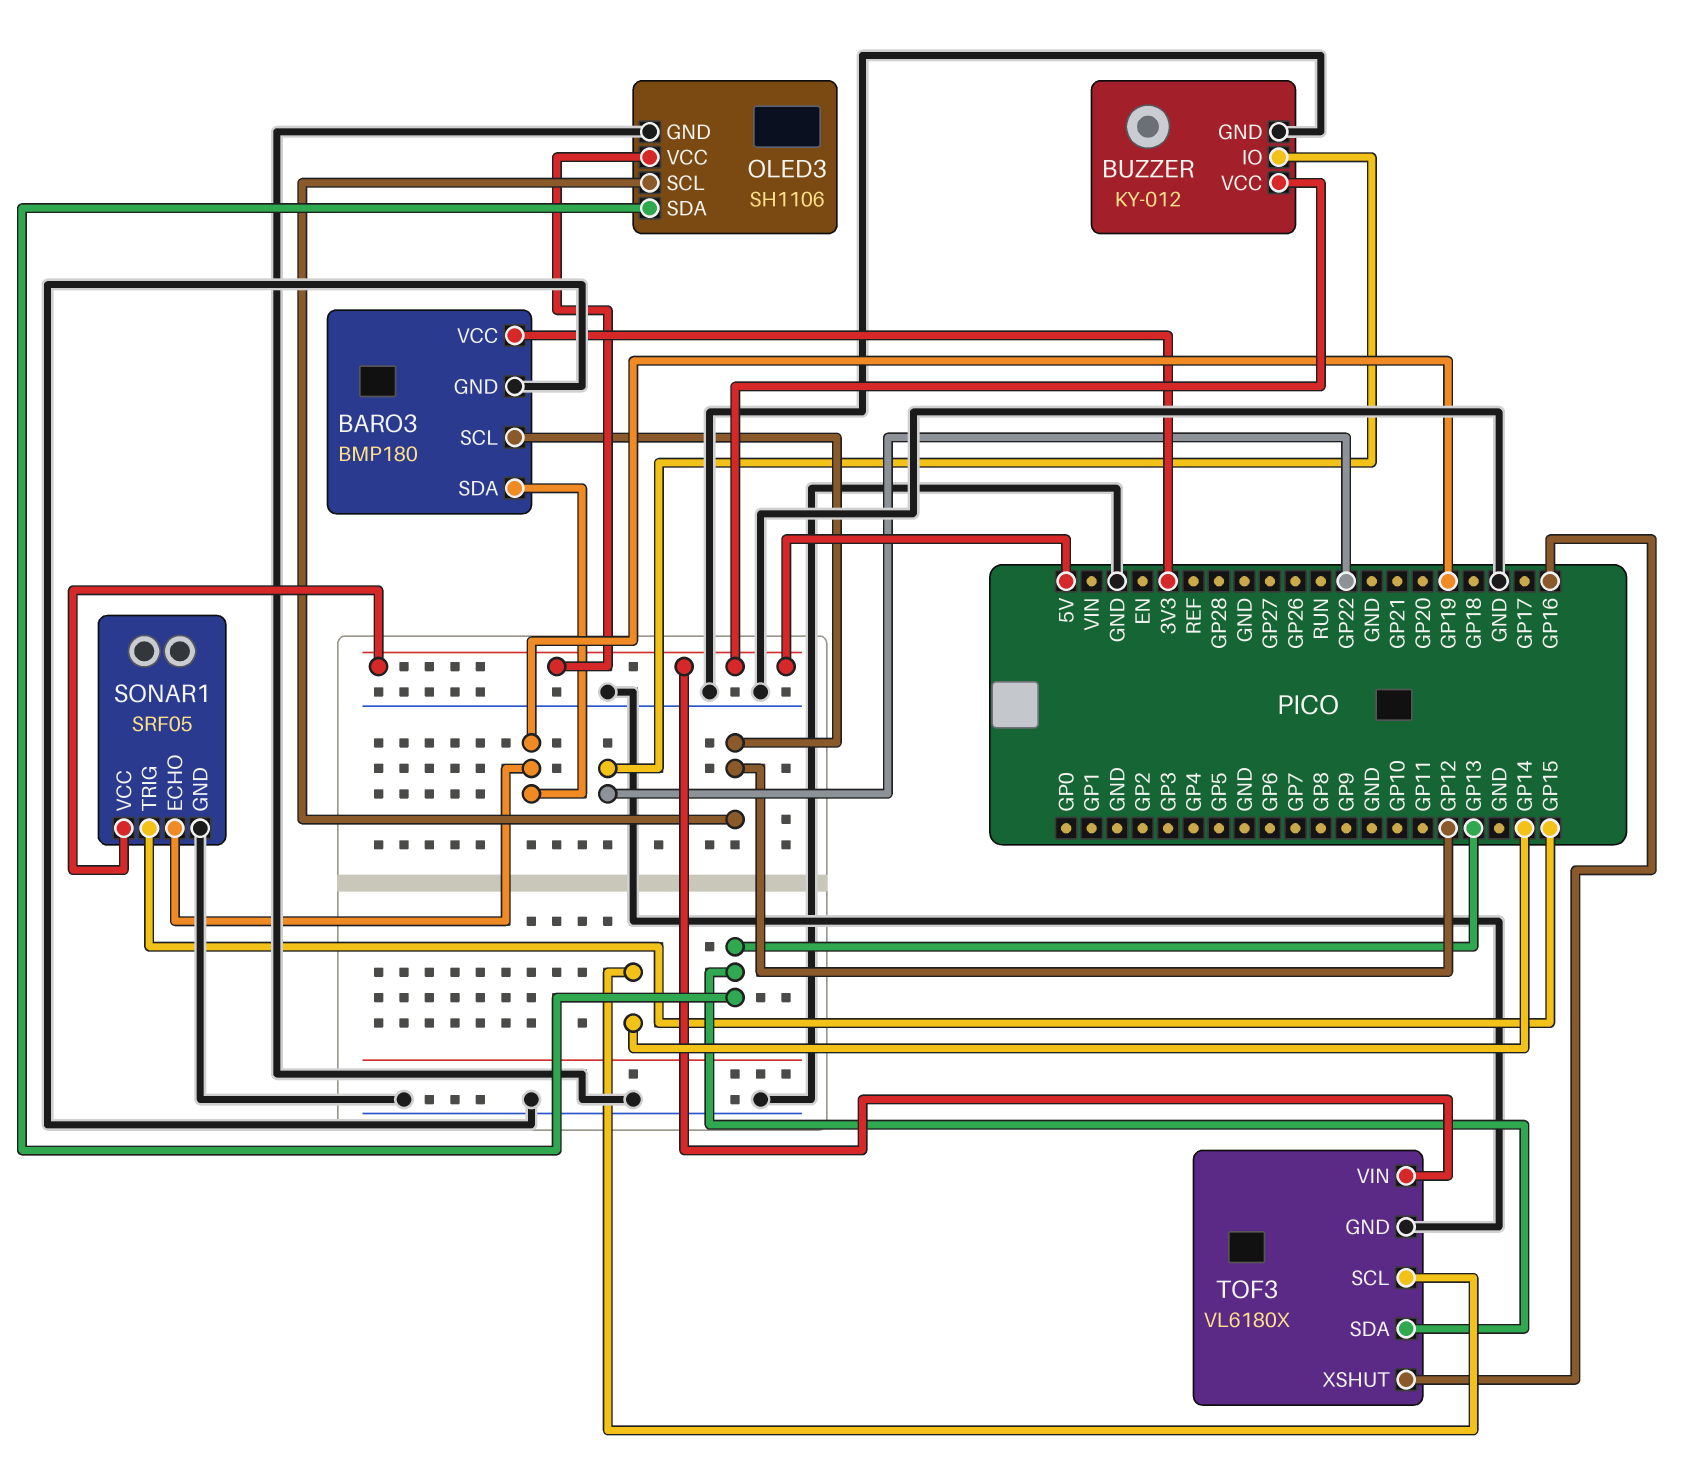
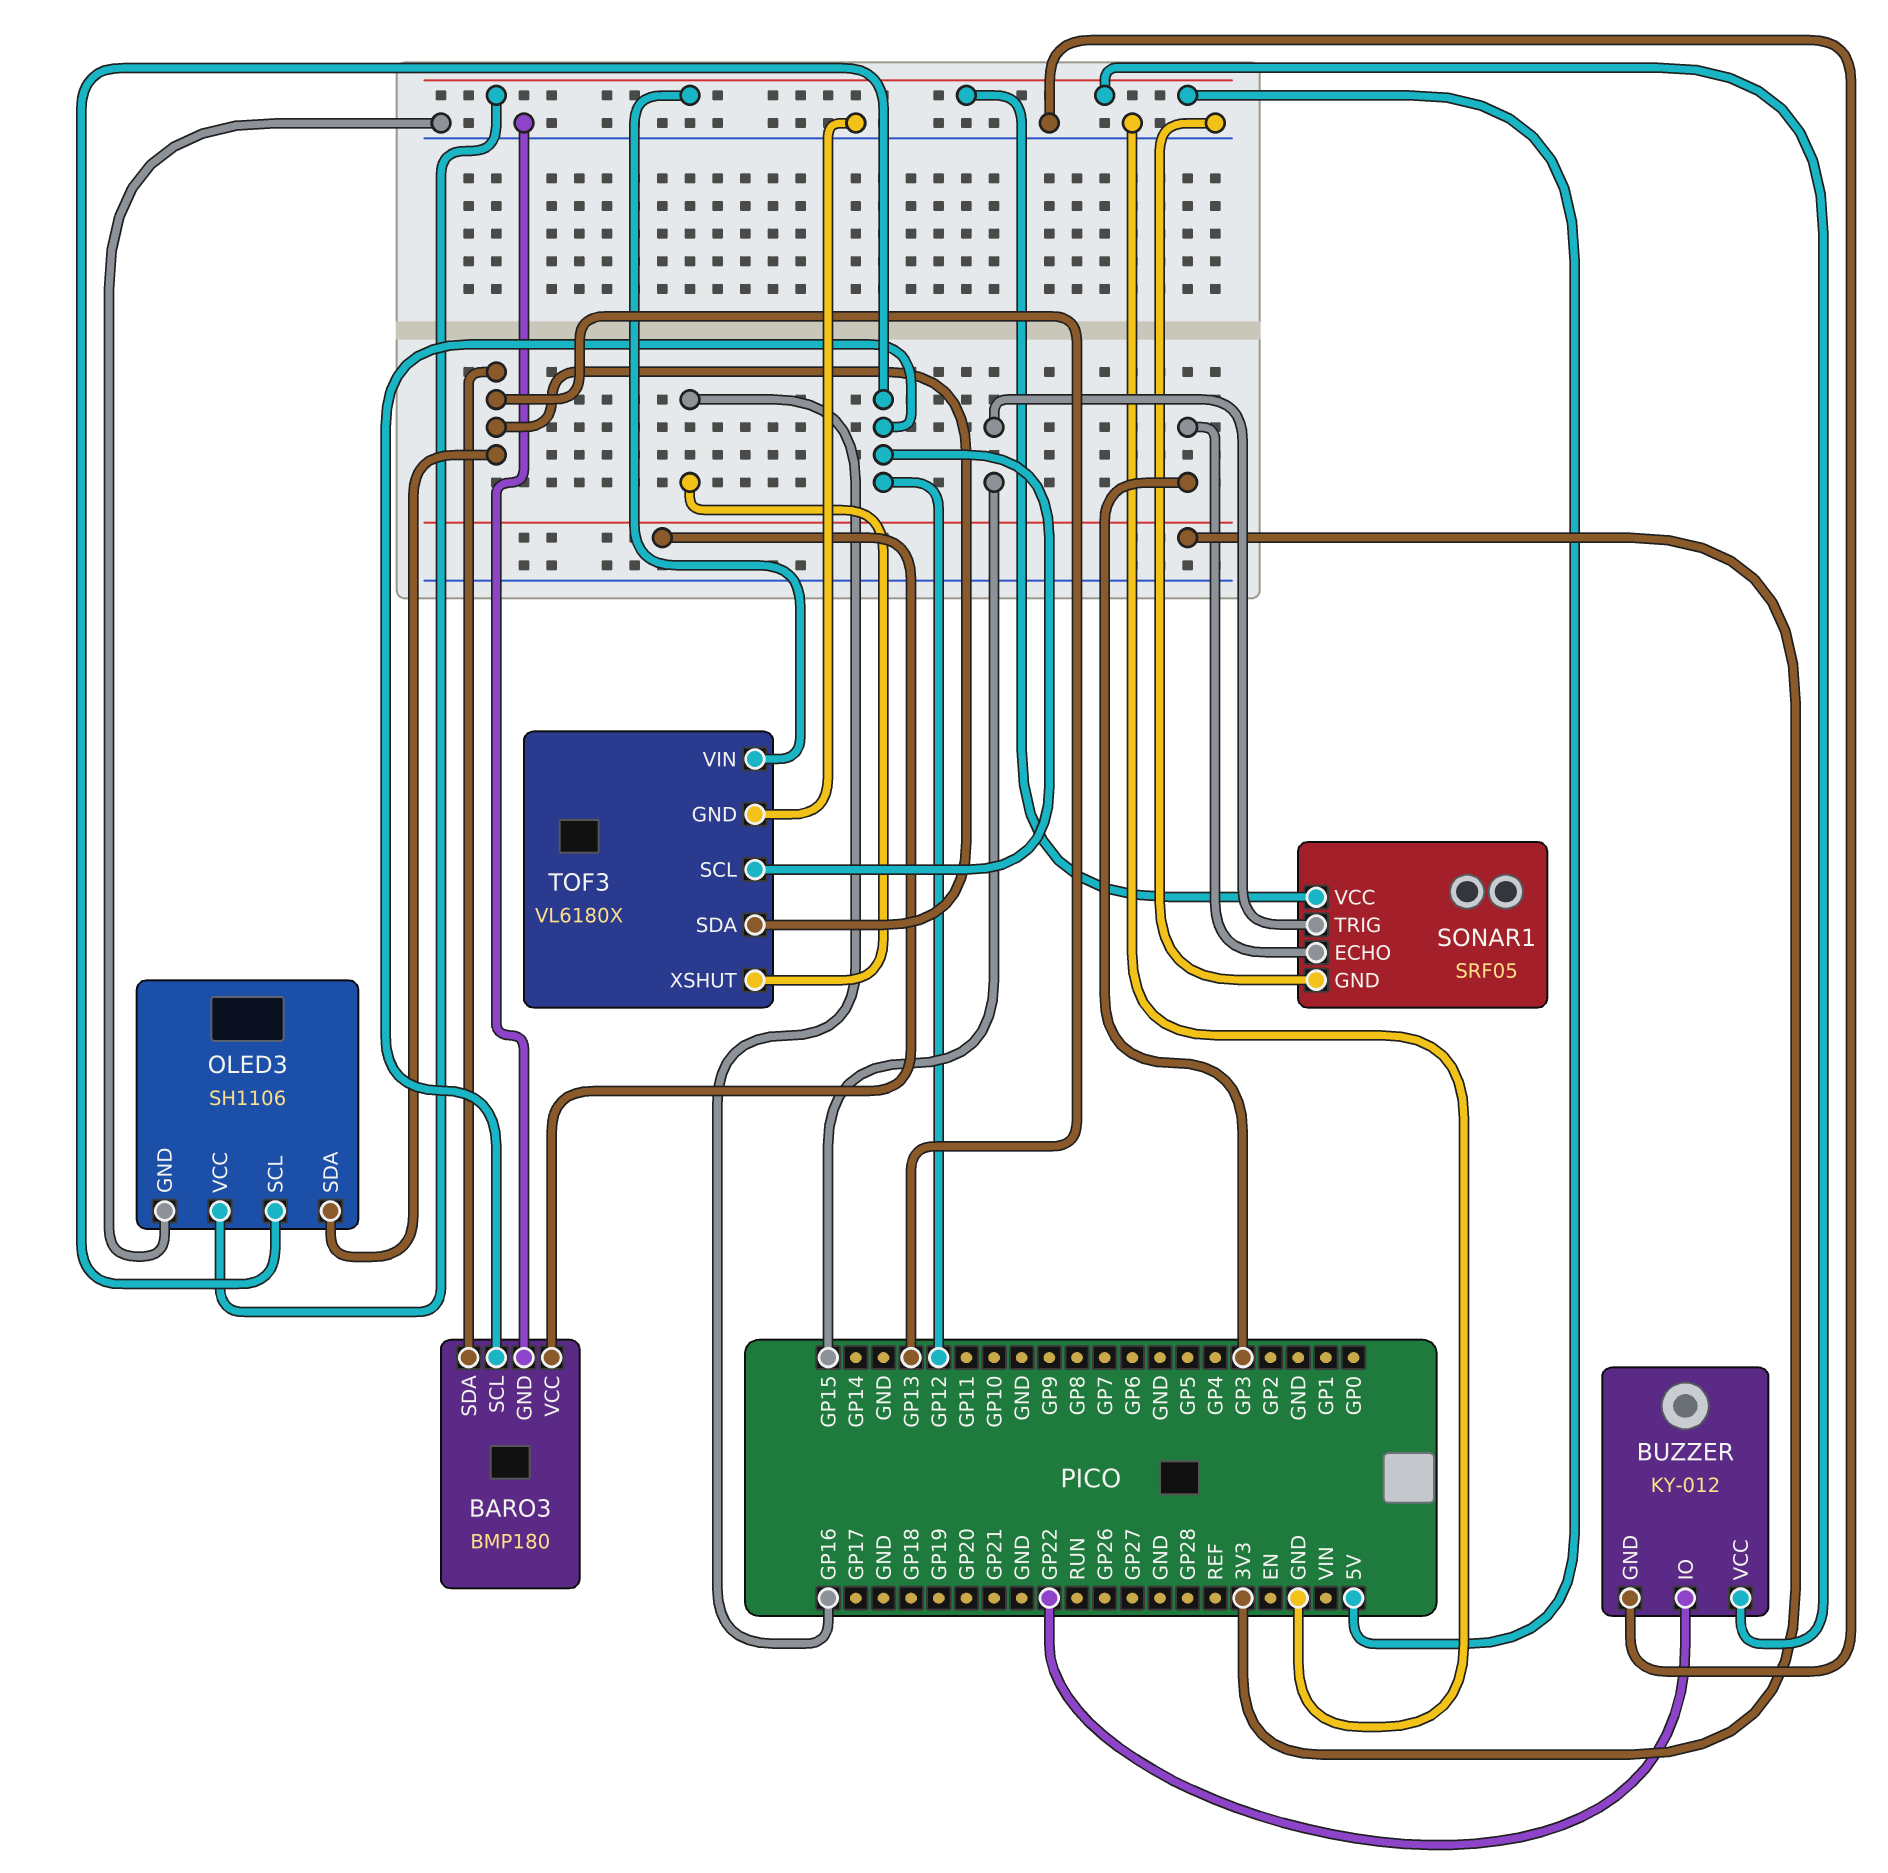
BARO3 pin SDA: GP19 -> GP13
SONAR1 pin ECHO: GP19 -> GP3
TOF3 pin SCL: GP14 -> GP12

